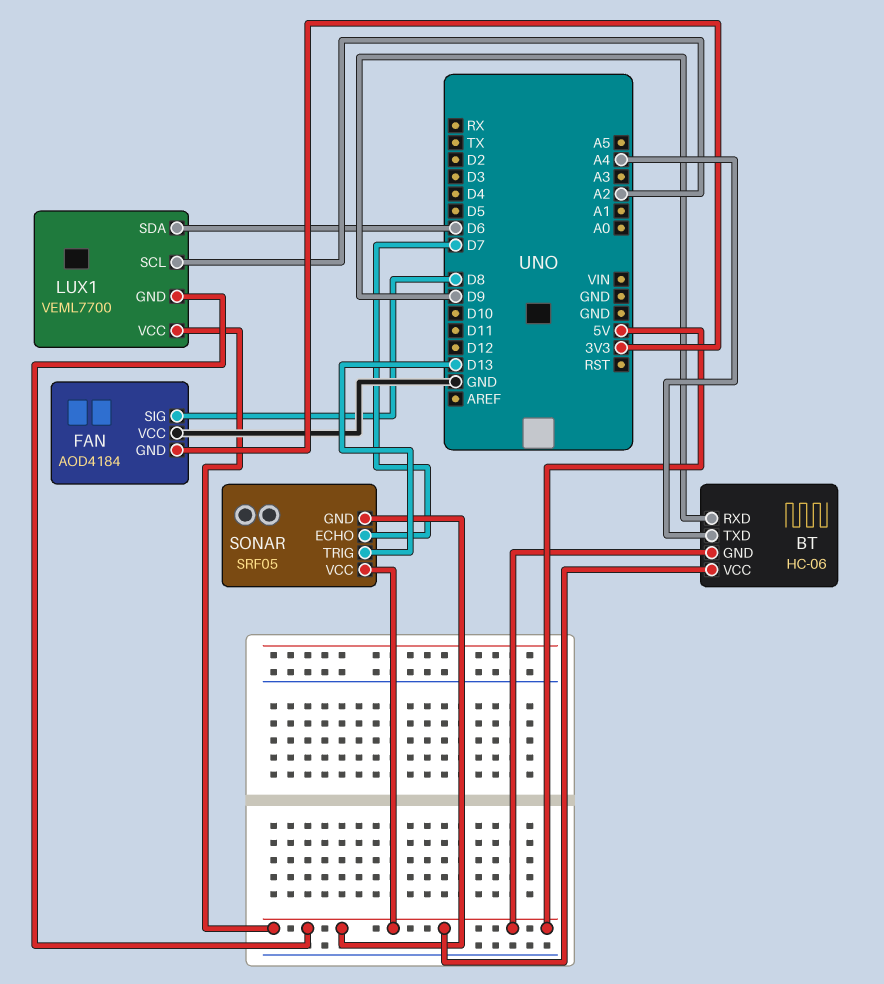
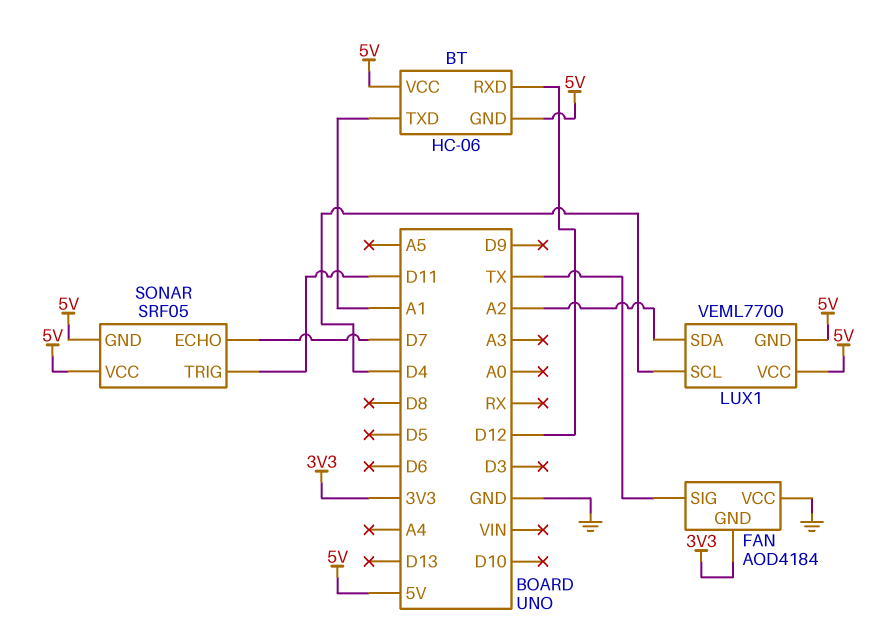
BT pin RXD: D9 -> D12
BT pin TXD: A4 -> A1
FAN pin SIG: D8 -> TX
LUX1 pin SCL: A2 -> D4
LUX1 pin SDA: D6 -> A2
SONAR pin TRIG: D13 -> D11

